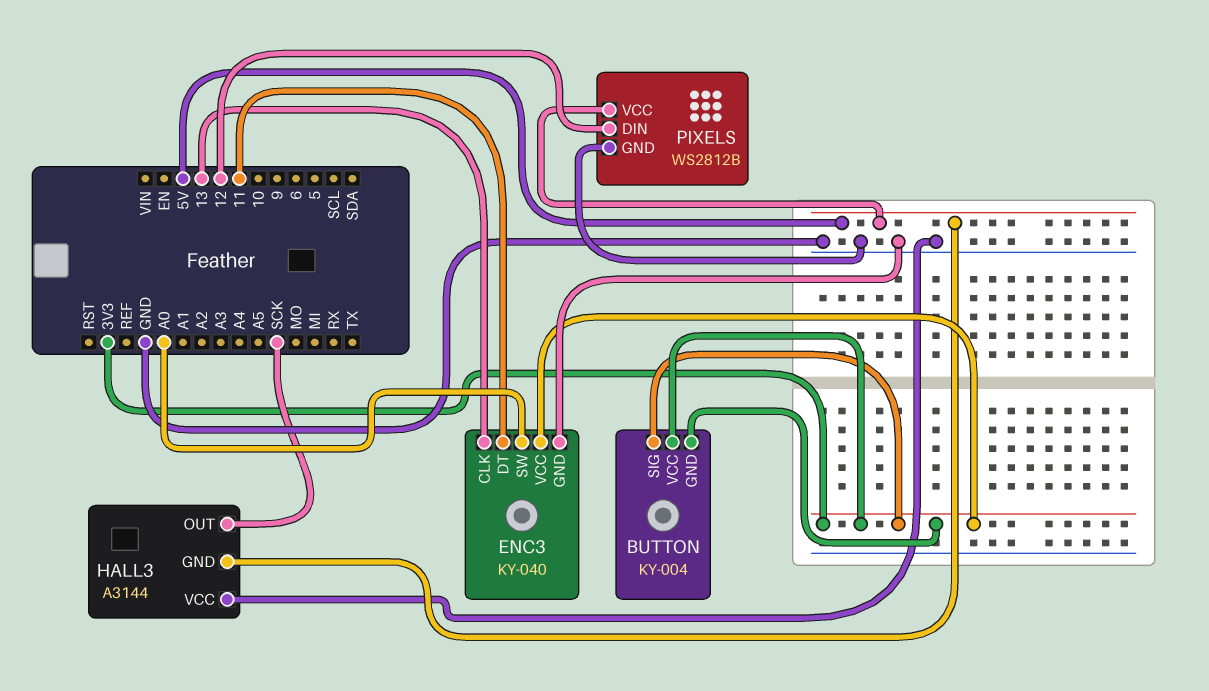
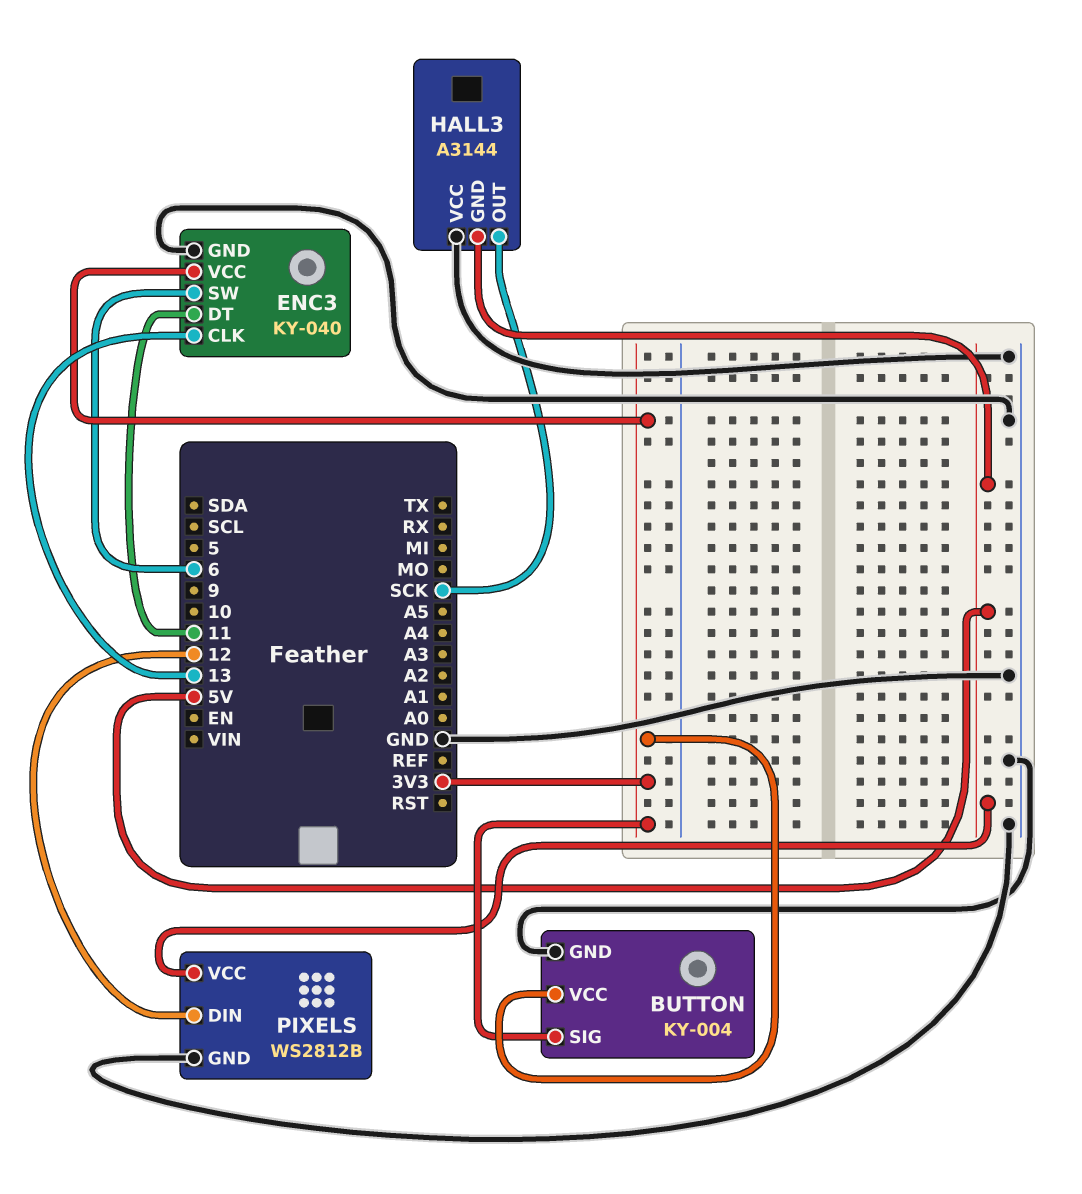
BUTTON pin GND: 3V3 -> GND
ENC3 pin SW: A0 -> 6

